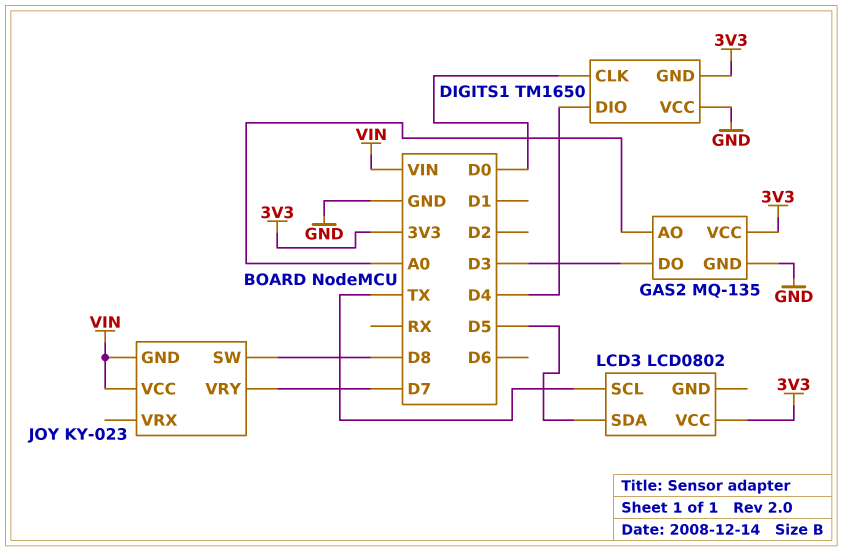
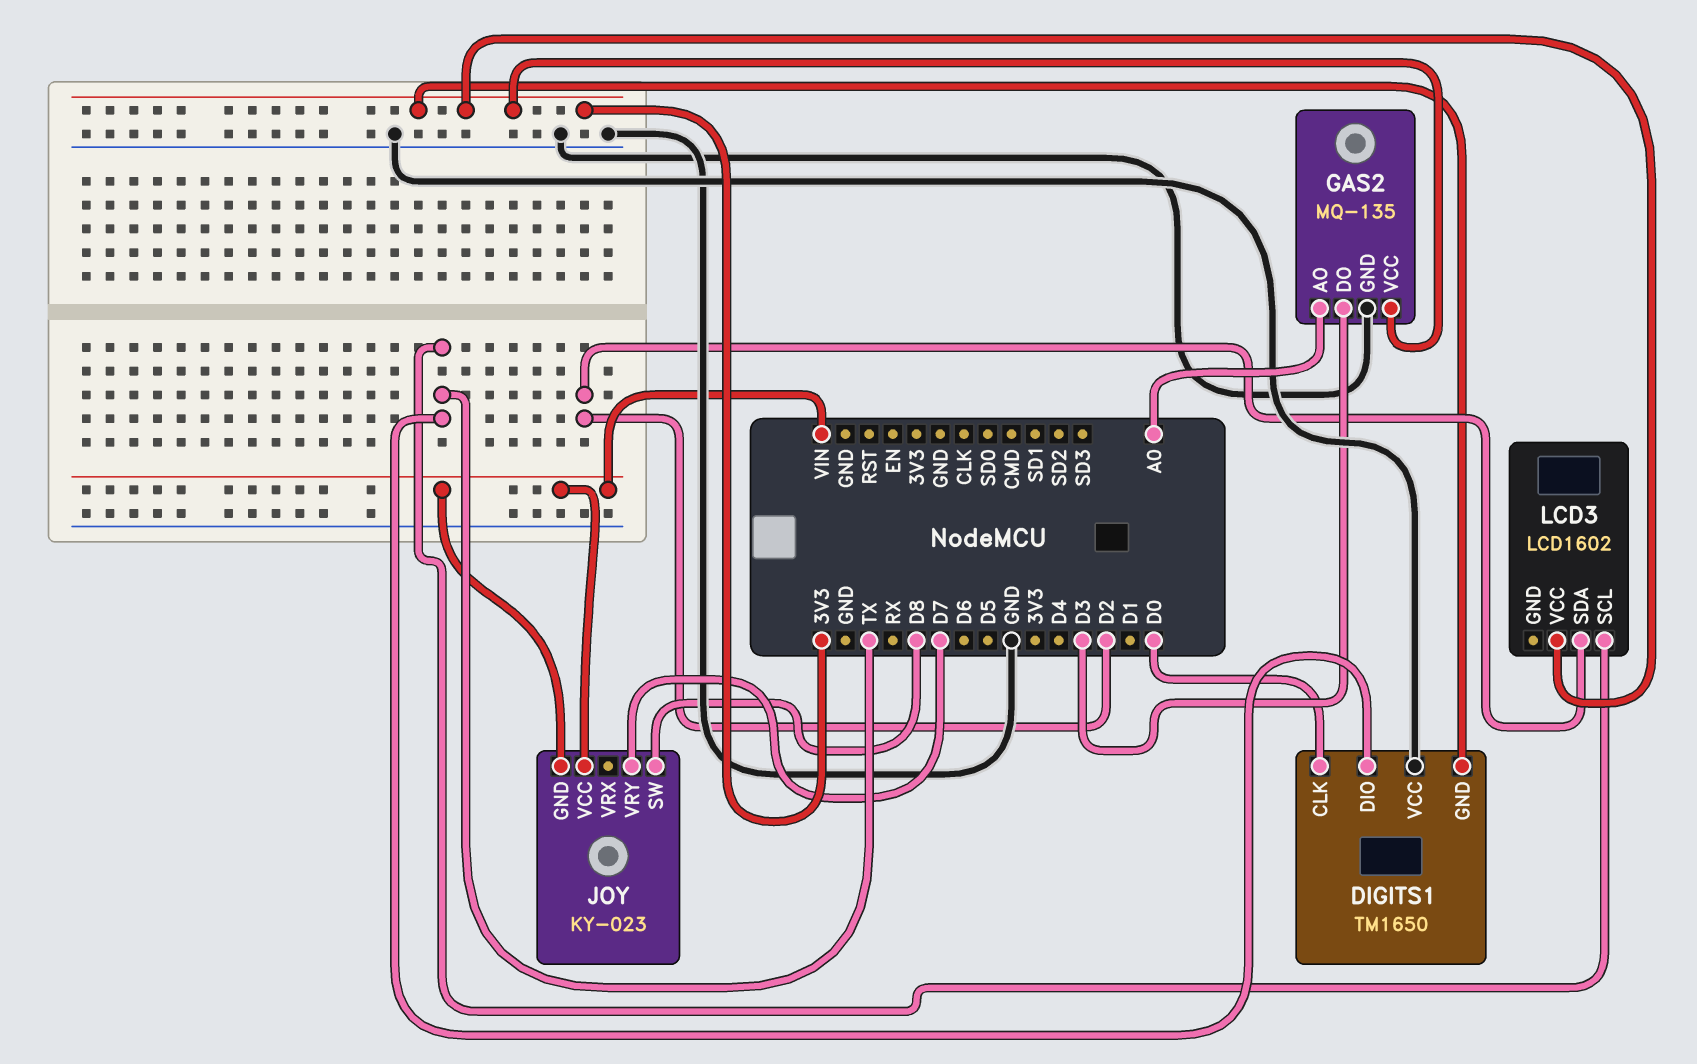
DIGITS1 pin DIO: D4 -> TX
LCD3: LCD0802 -> LCD1602
LCD3 pin SDA: D5 -> D2

